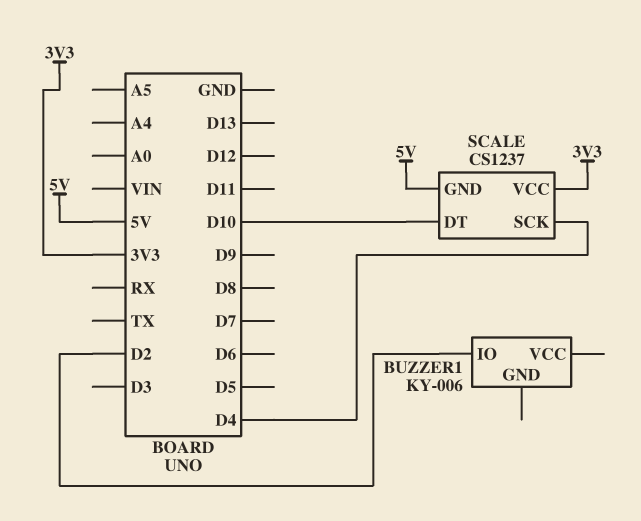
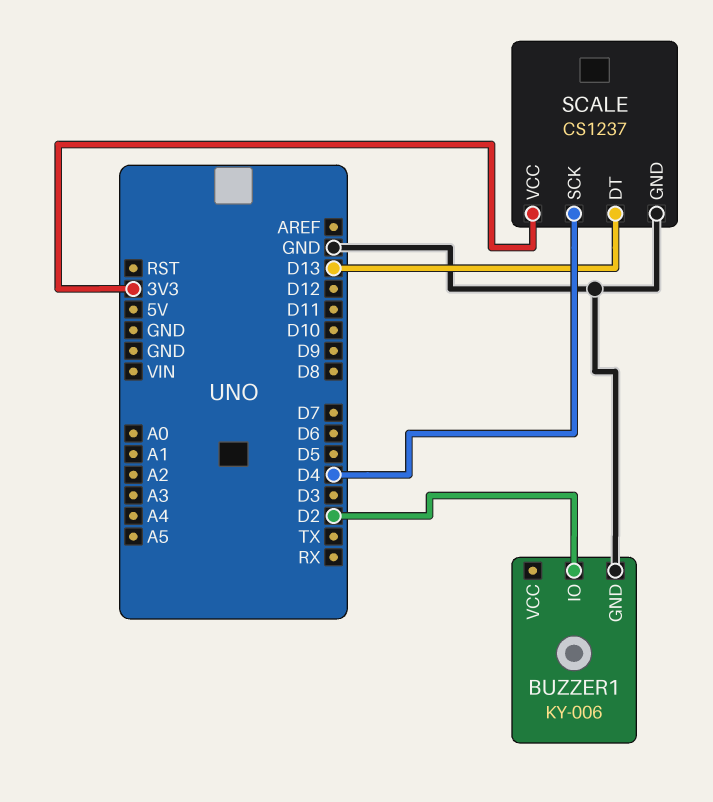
BUZZER1 pin GND: none -> GND
SCALE pin DT: D10 -> D13
SCALE pin GND: 5V -> GND

